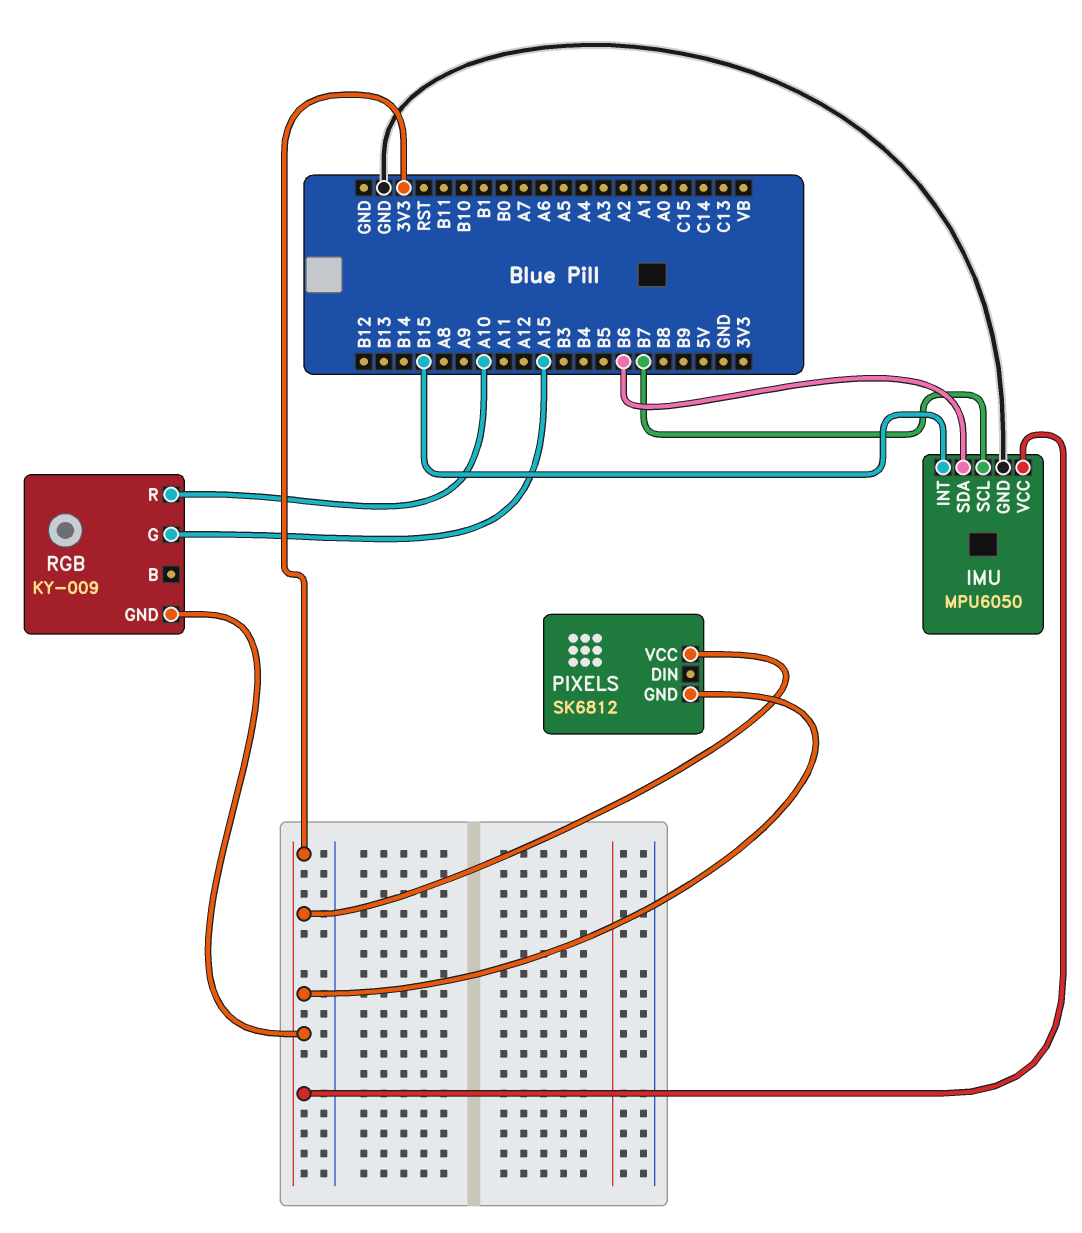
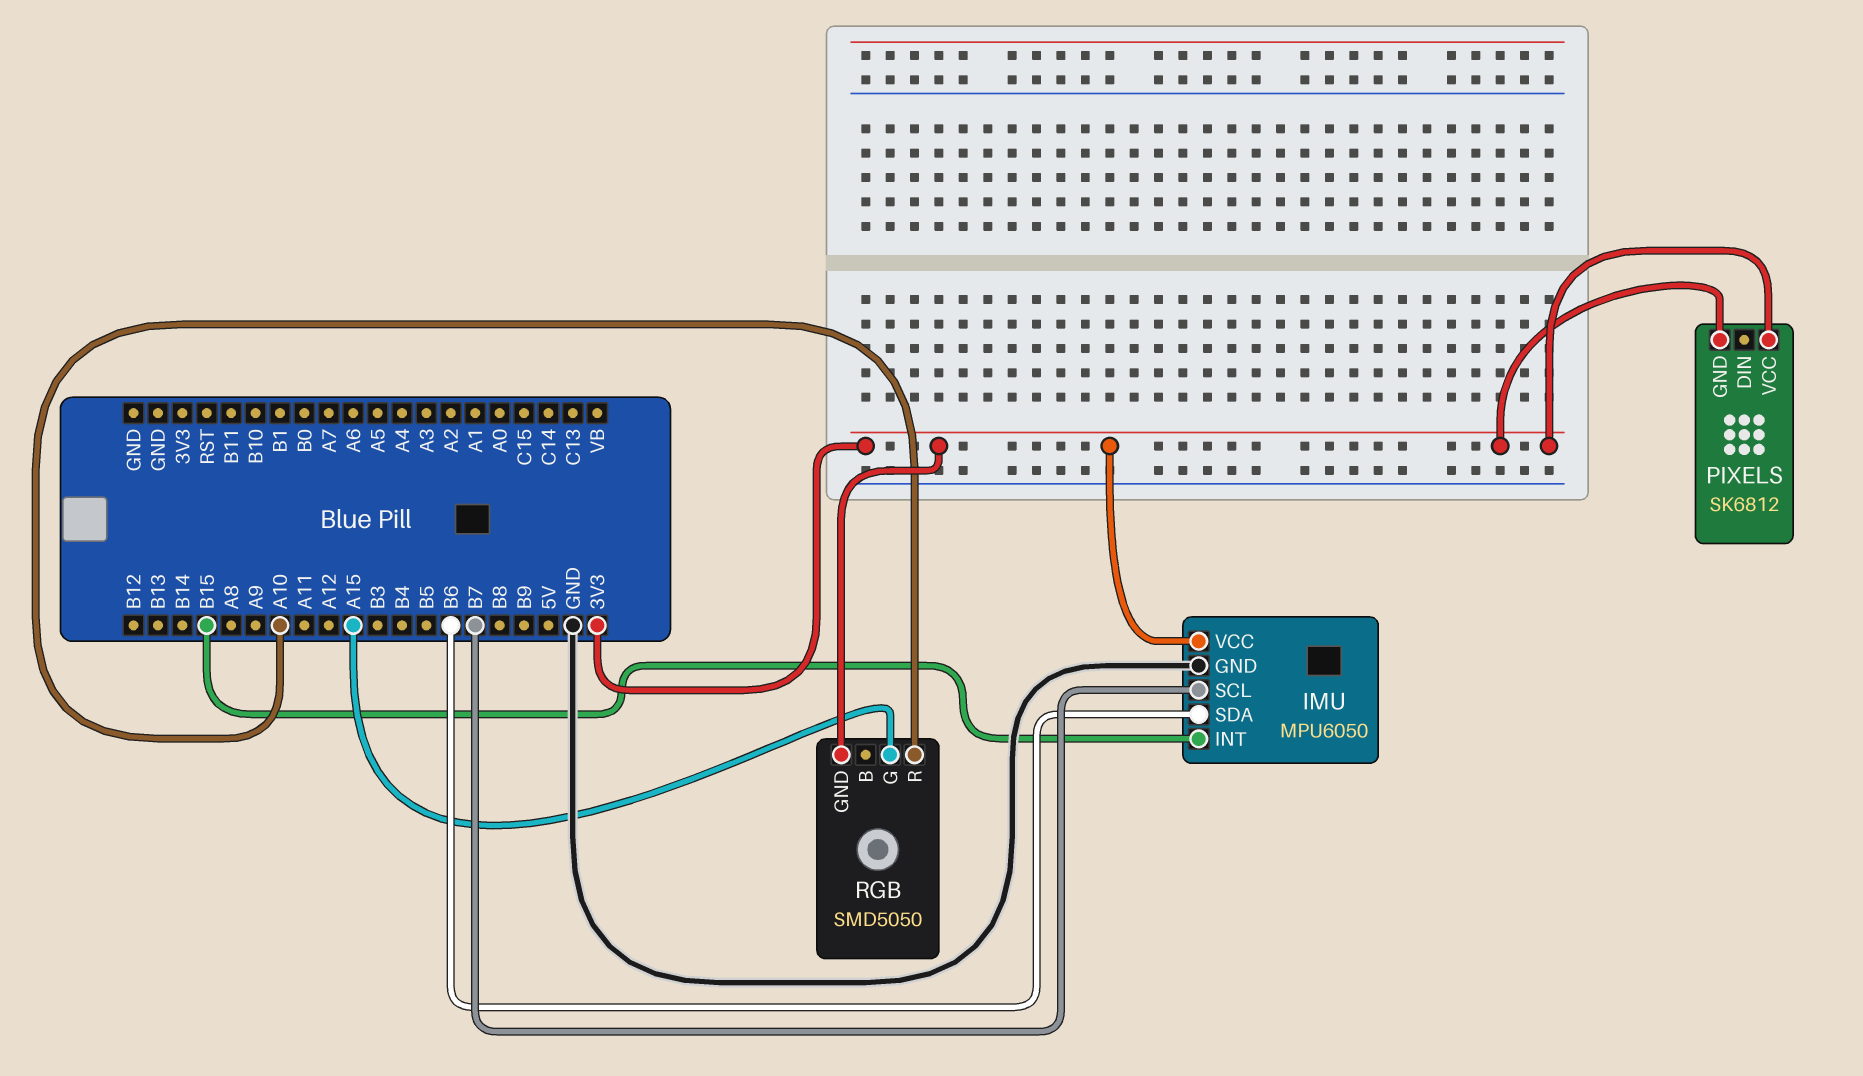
RGB: KY-009 -> SMD5050

